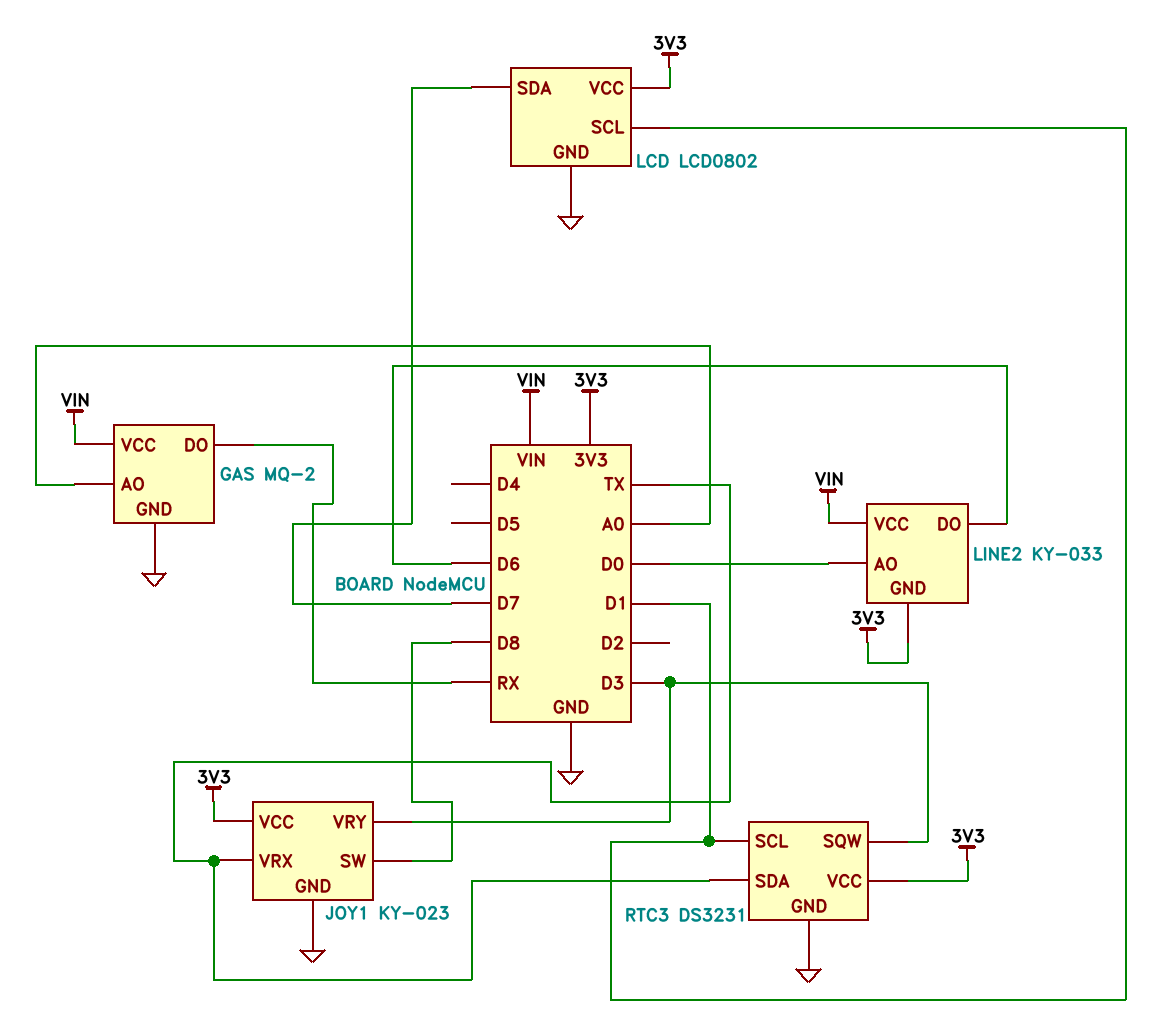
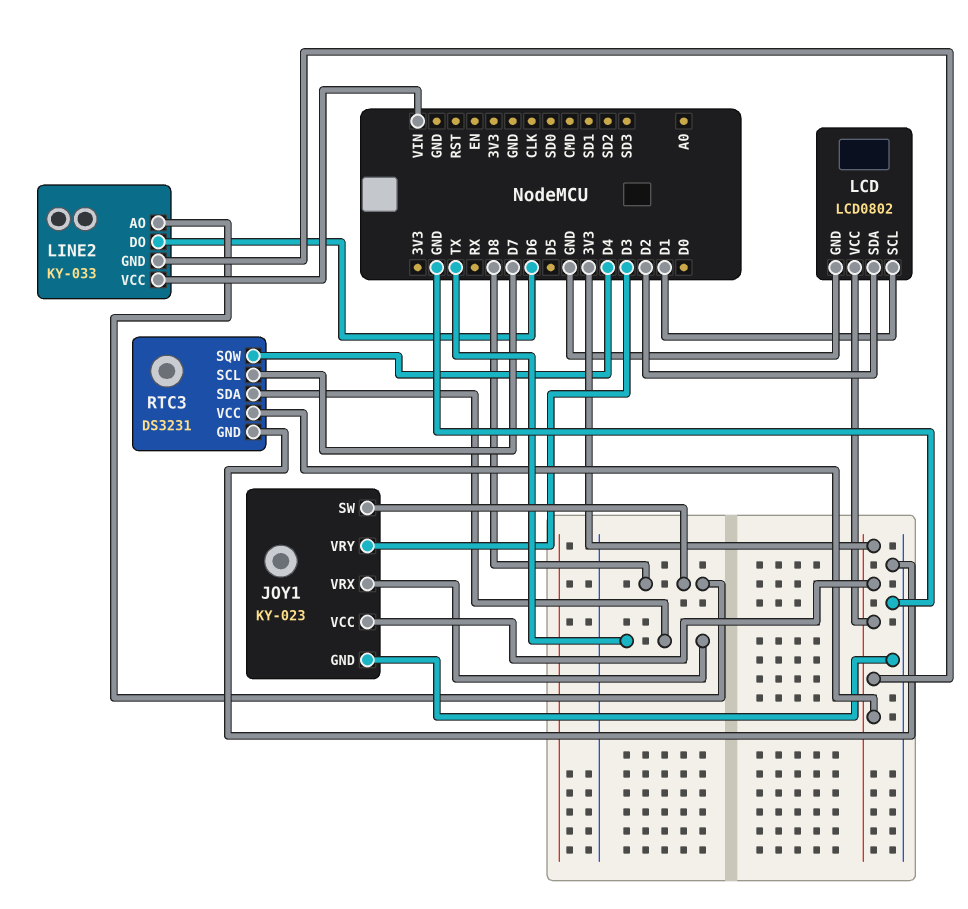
GAS: MQ-2 -> none
GAS pin AO: A0 -> none
GAS pin DO: RX -> none
GAS pin GND: GND -> none
GAS pin VCC: VIN -> none
LCD pin SDA: D7 -> D2
LINE2 pin AO: D0 -> D8
RTC3 pin SCL: D1 -> D7
RTC3 pin SQW: D3 -> D4

